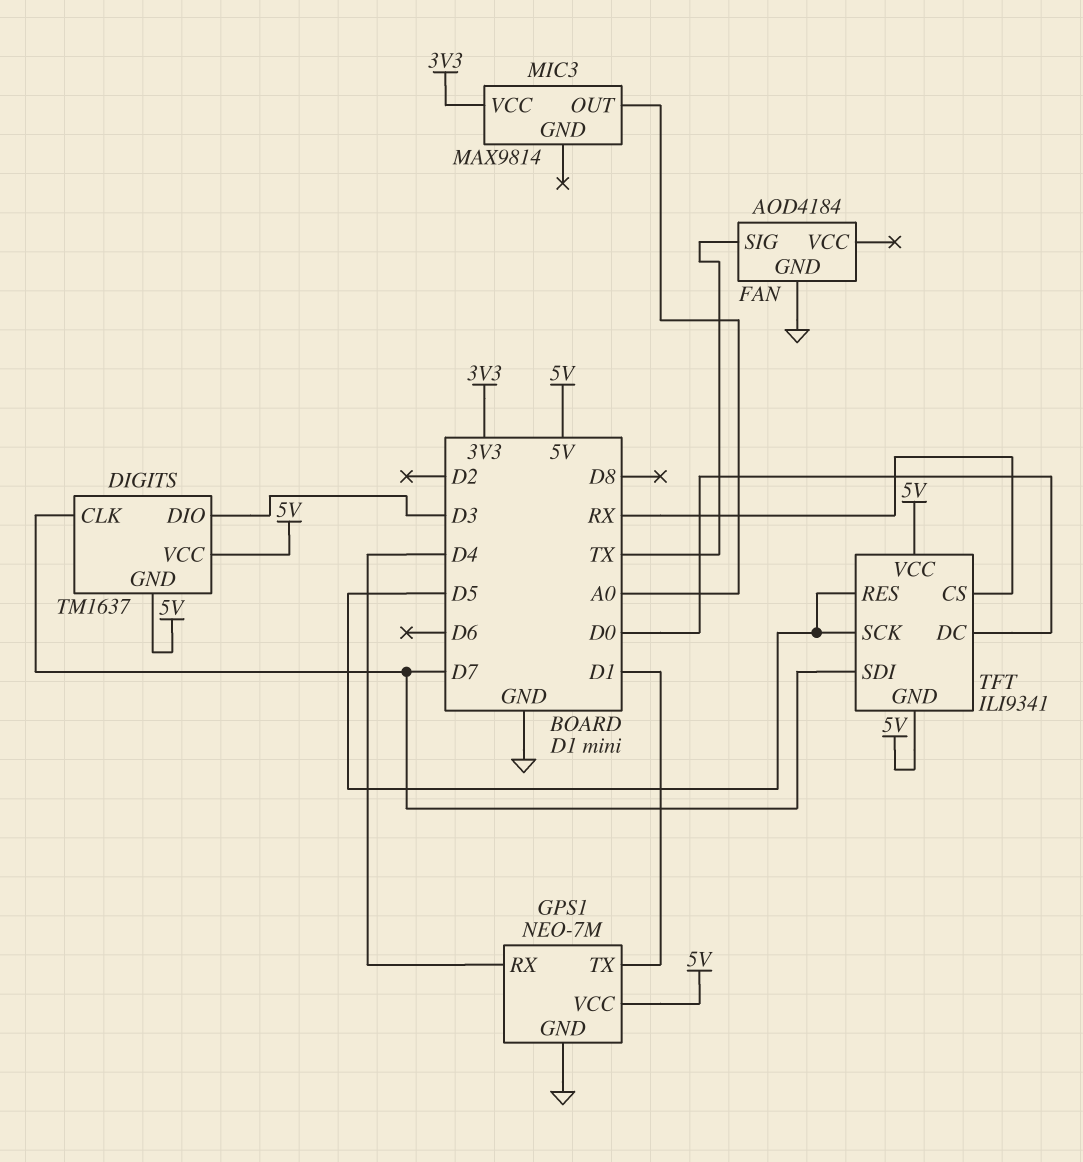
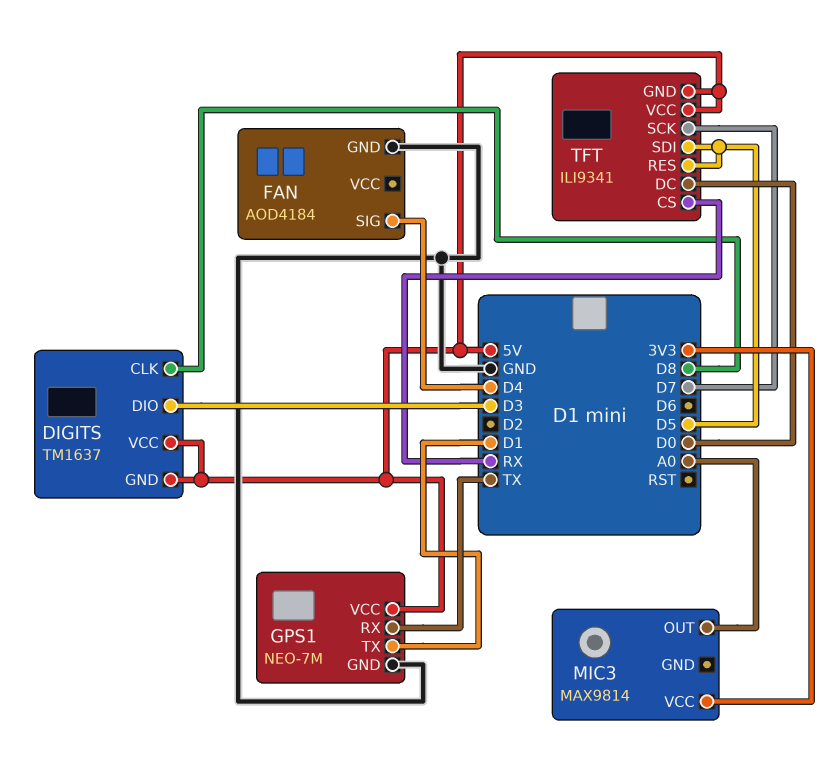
DIGITS pin CLK: D7 -> D8
FAN pin SIG: TX -> D4
GPS1 pin RX: D4 -> TX
TFT pin SCK: D5 -> D7
TFT pin SDI: D7 -> D5

